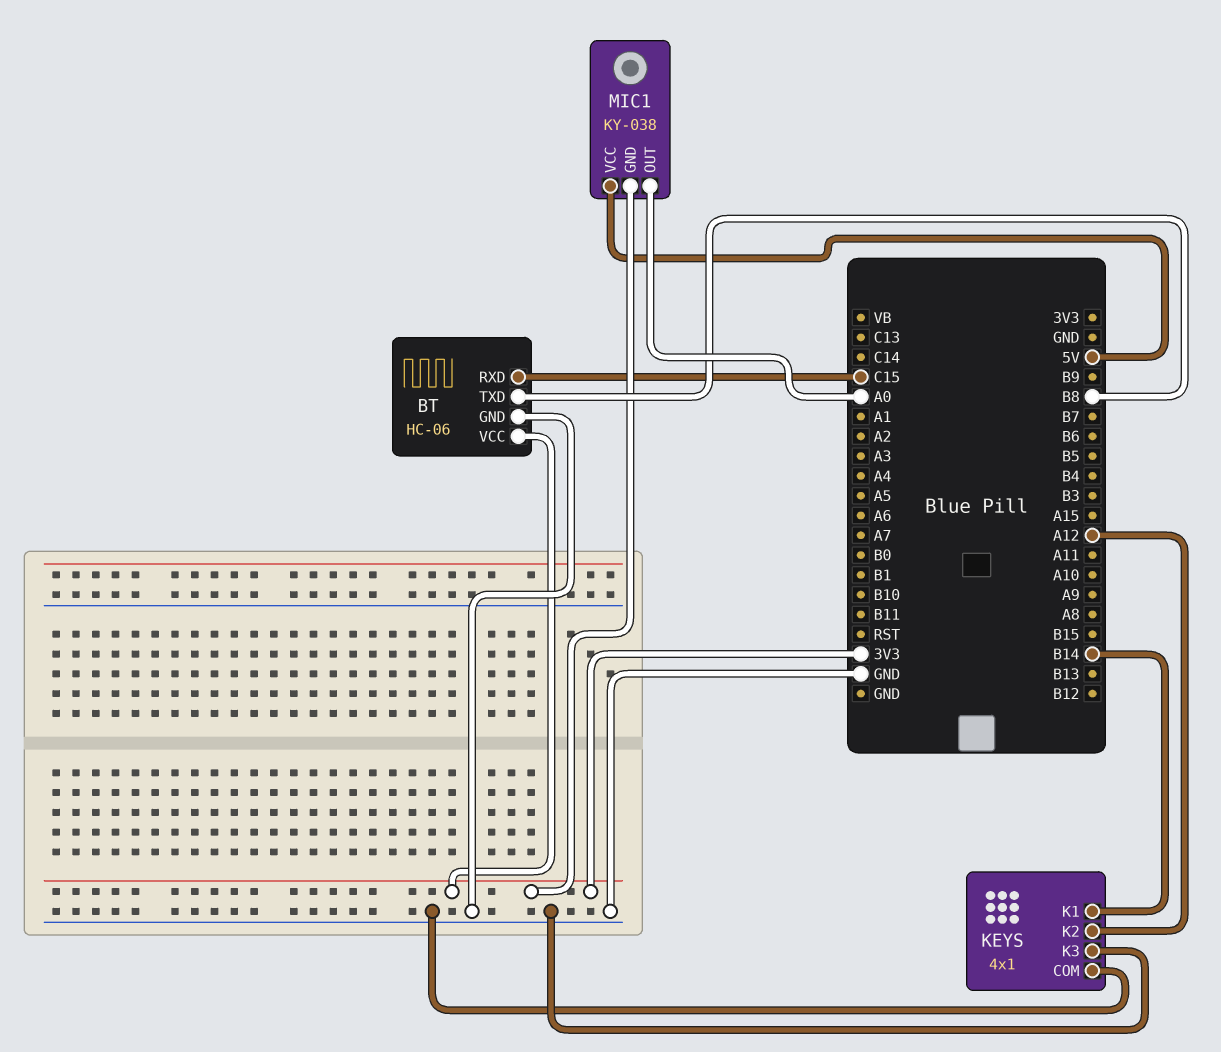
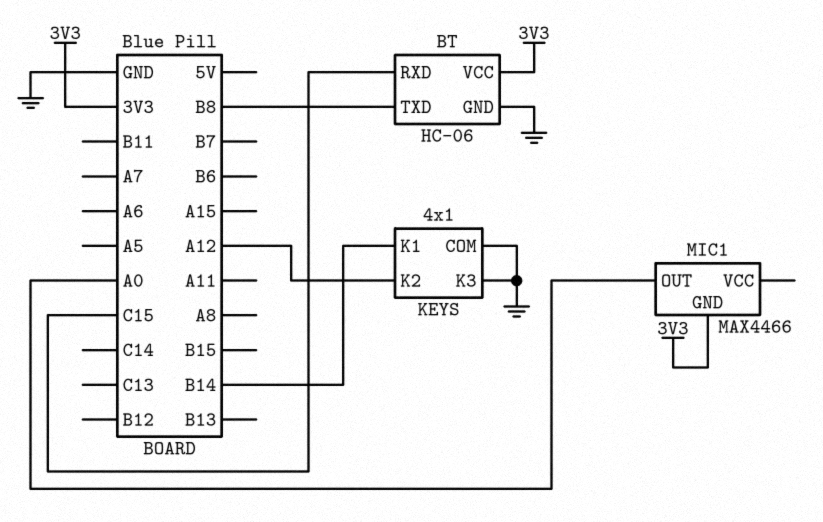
MIC1: KY-038 -> MAX4466
MIC1 pin VCC: 5V -> none

